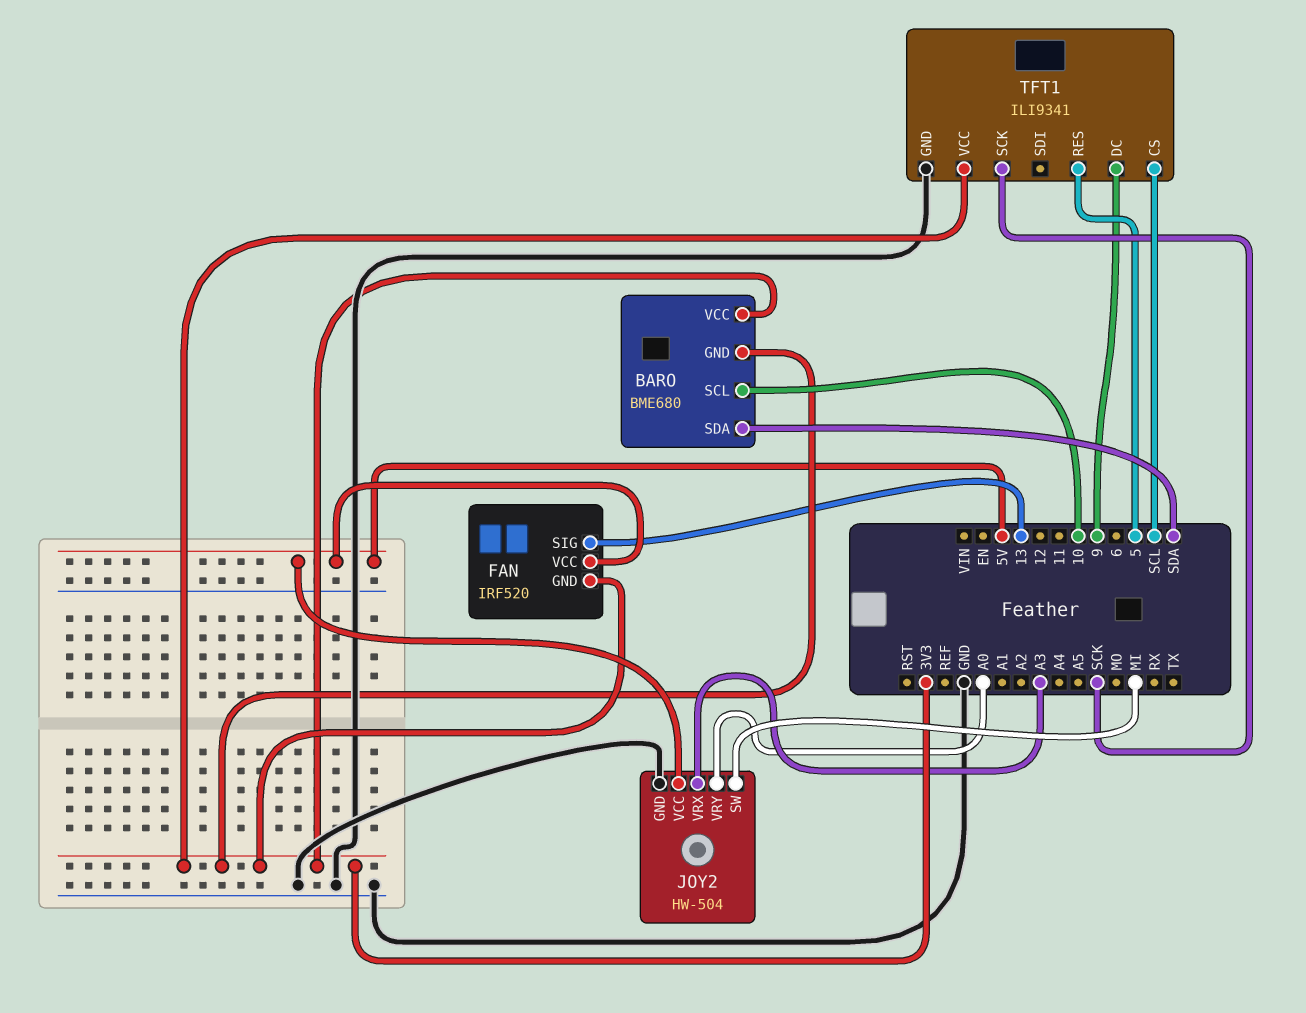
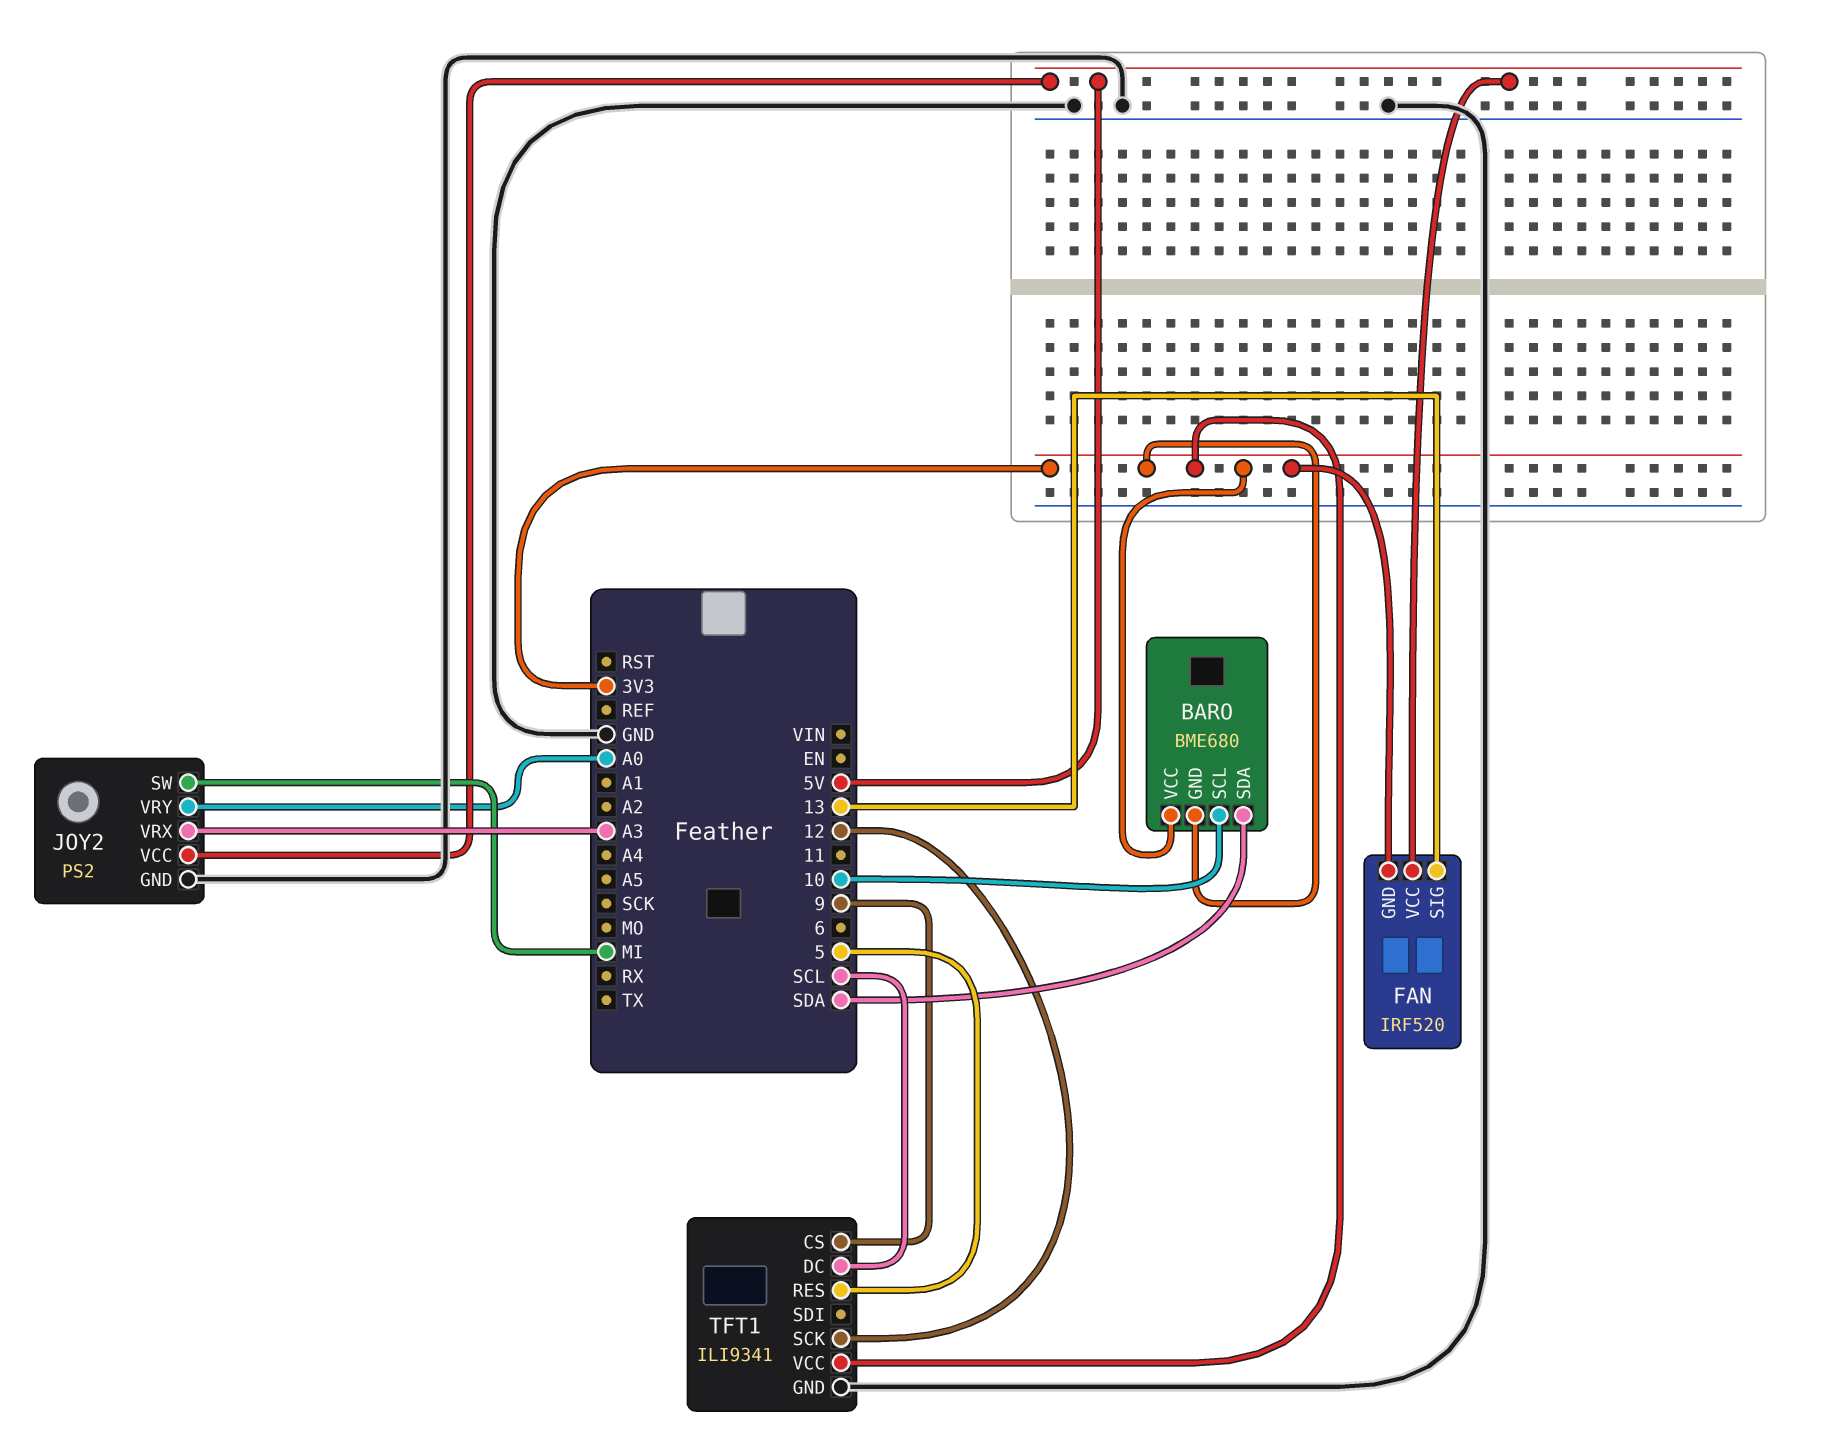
JOY2: HW-504 -> PS2
TFT1 pin CS: SCL -> 9
TFT1 pin DC: 9 -> SCL
TFT1 pin SCK: SCK -> 12

